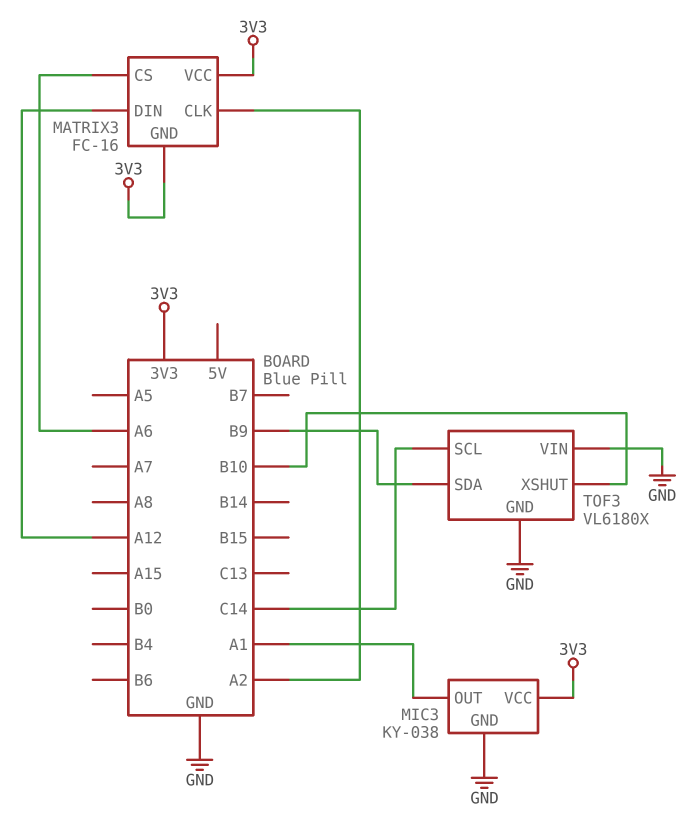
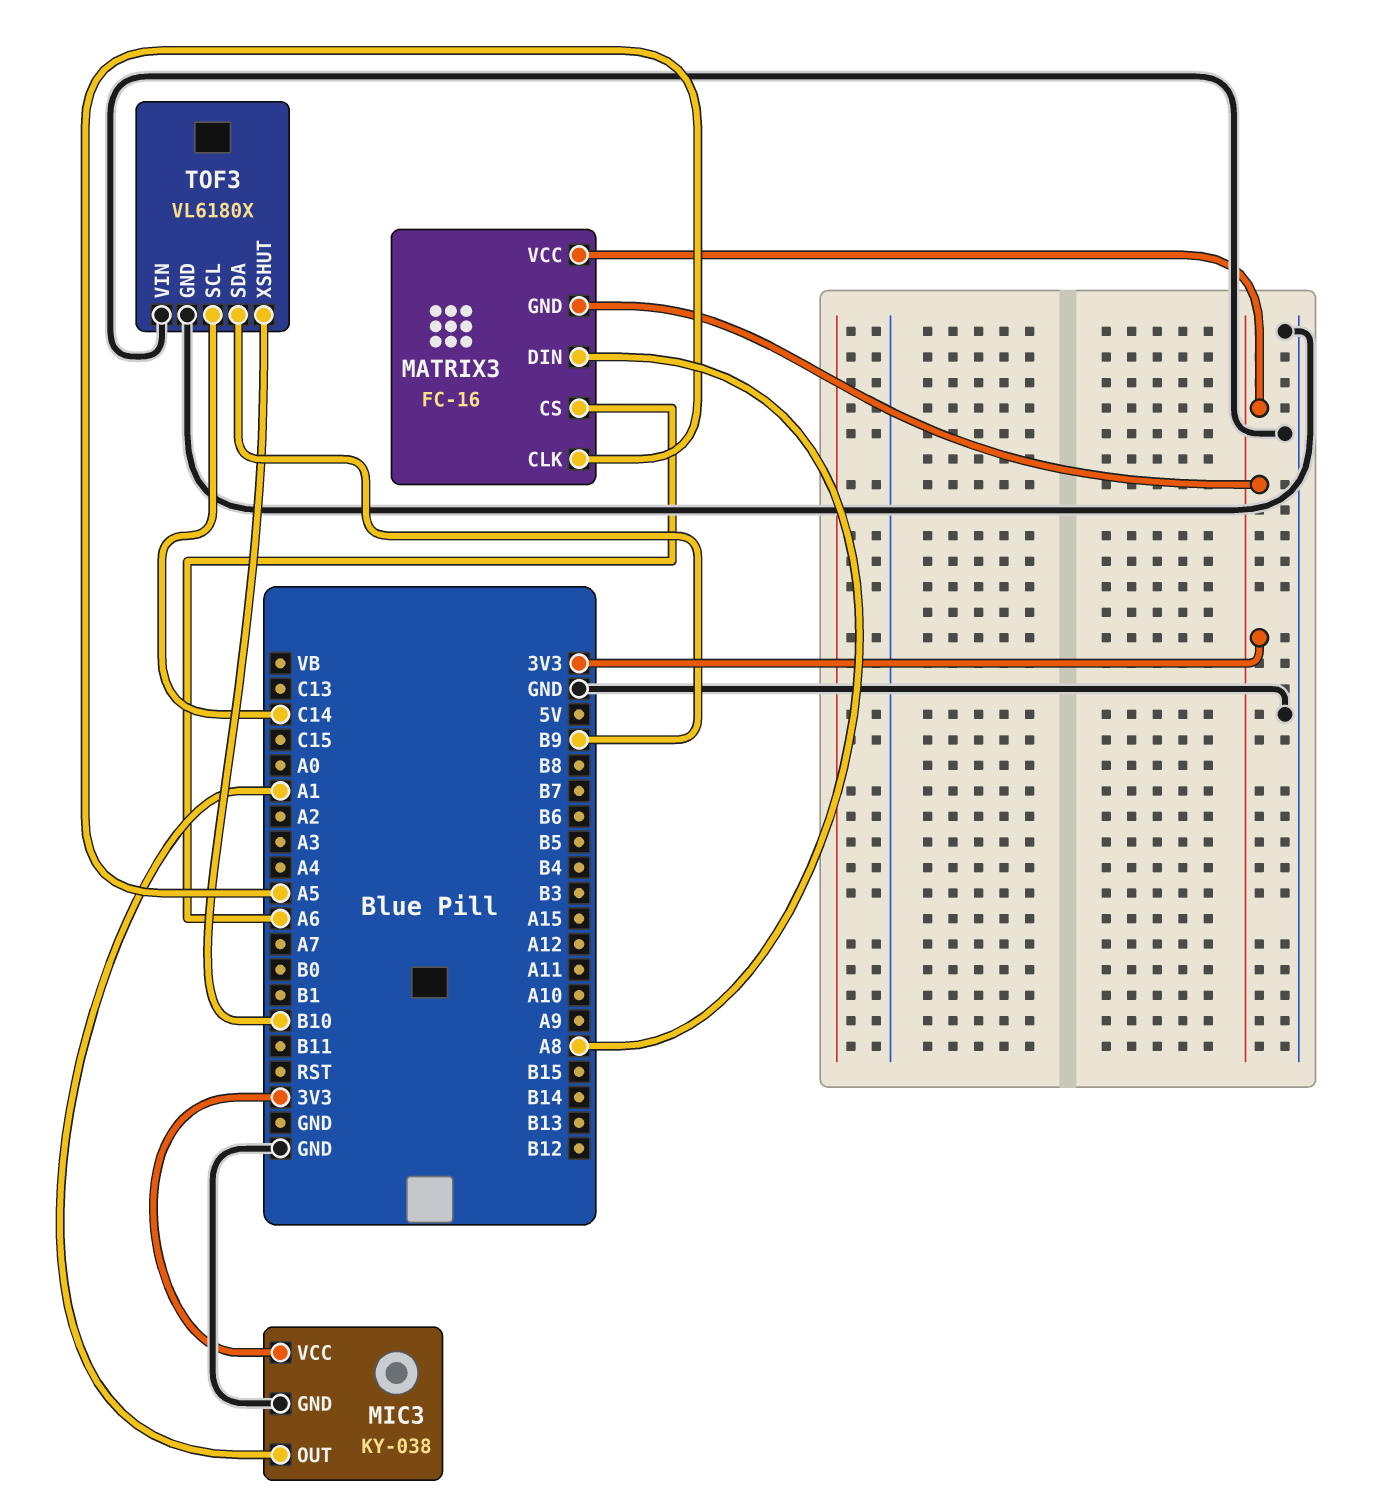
MATRIX3 pin CLK: A2 -> A5
MATRIX3 pin DIN: A12 -> A8

